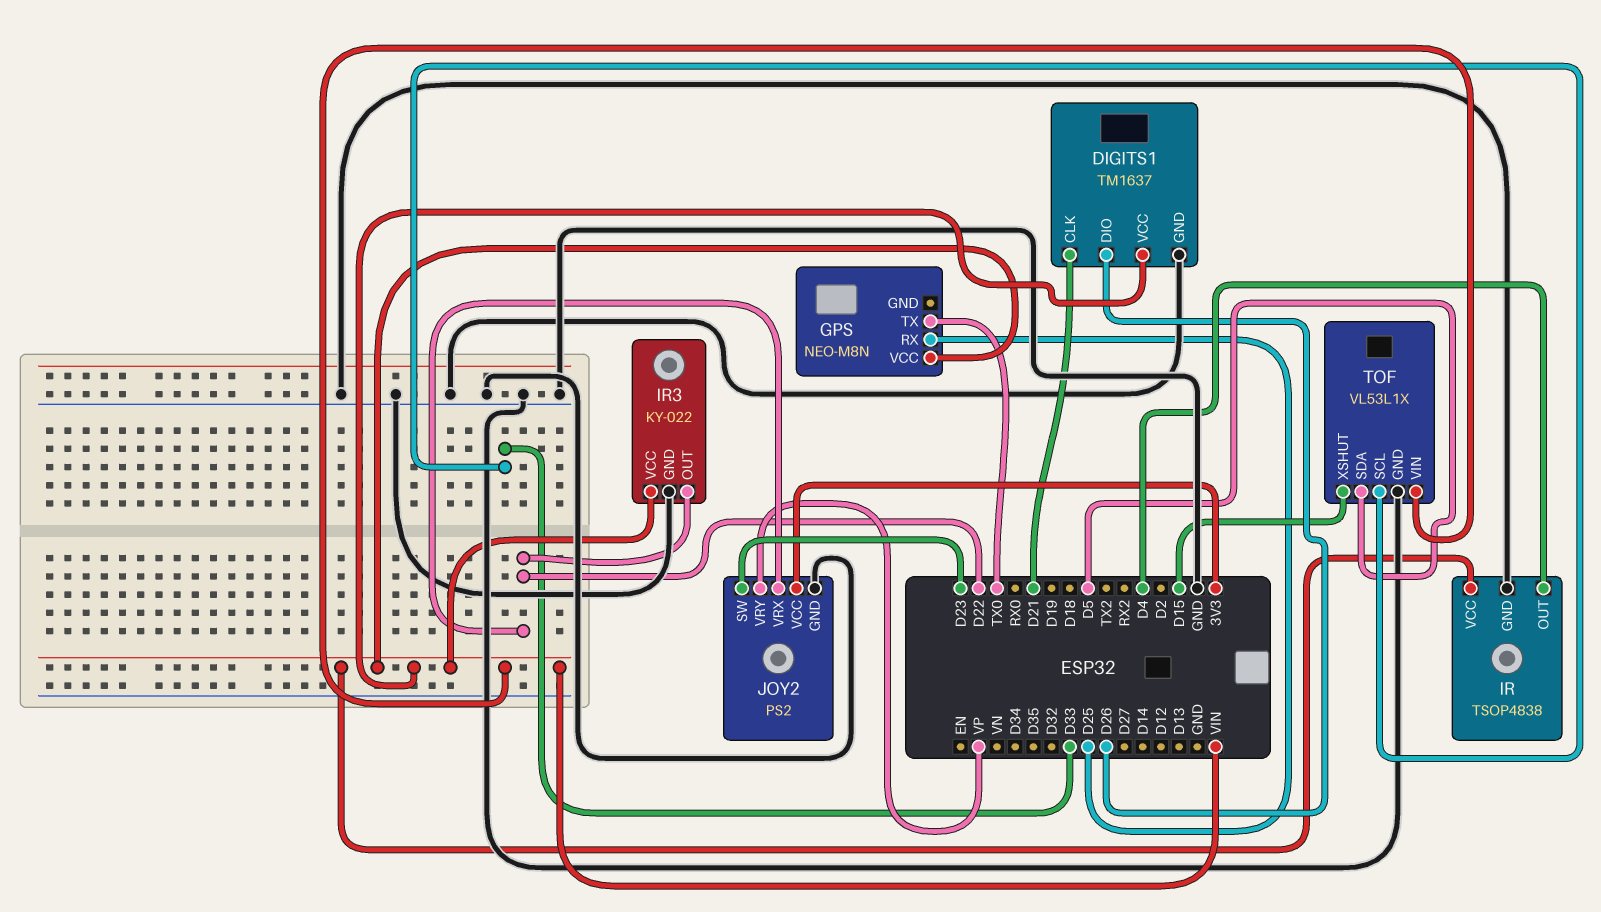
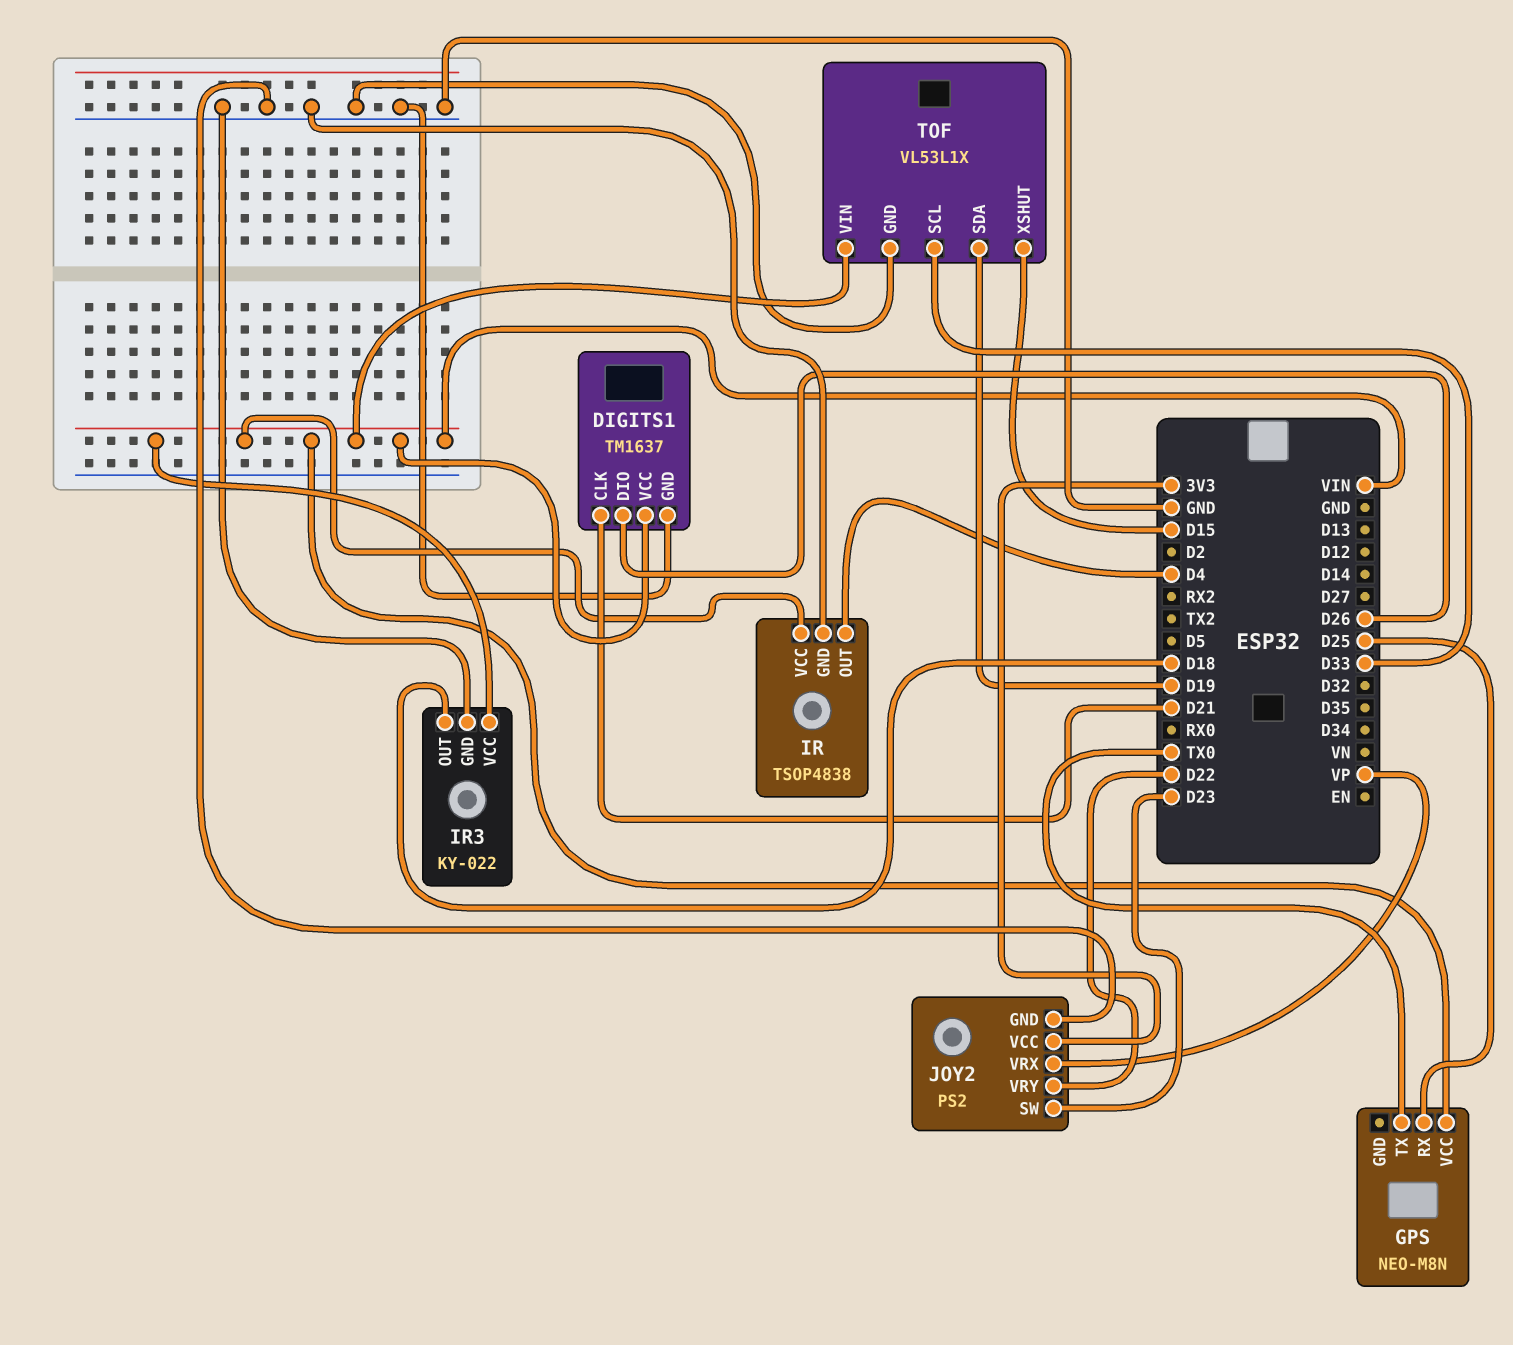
IR3 pin OUT: D22 -> D18
JOY2 pin VRX: D22 -> VP
JOY2 pin VRY: VP -> D22
TOF pin SDA: D5 -> D19

